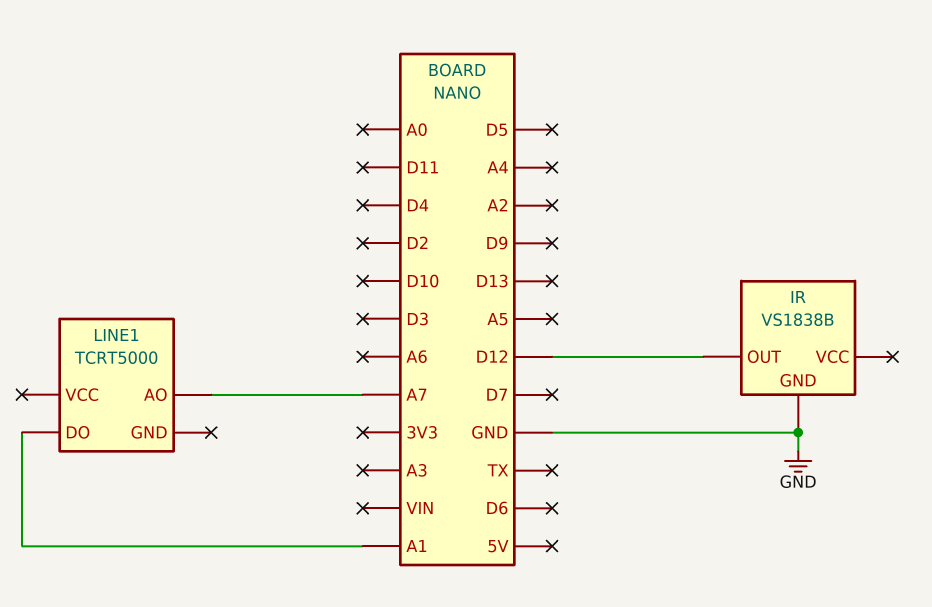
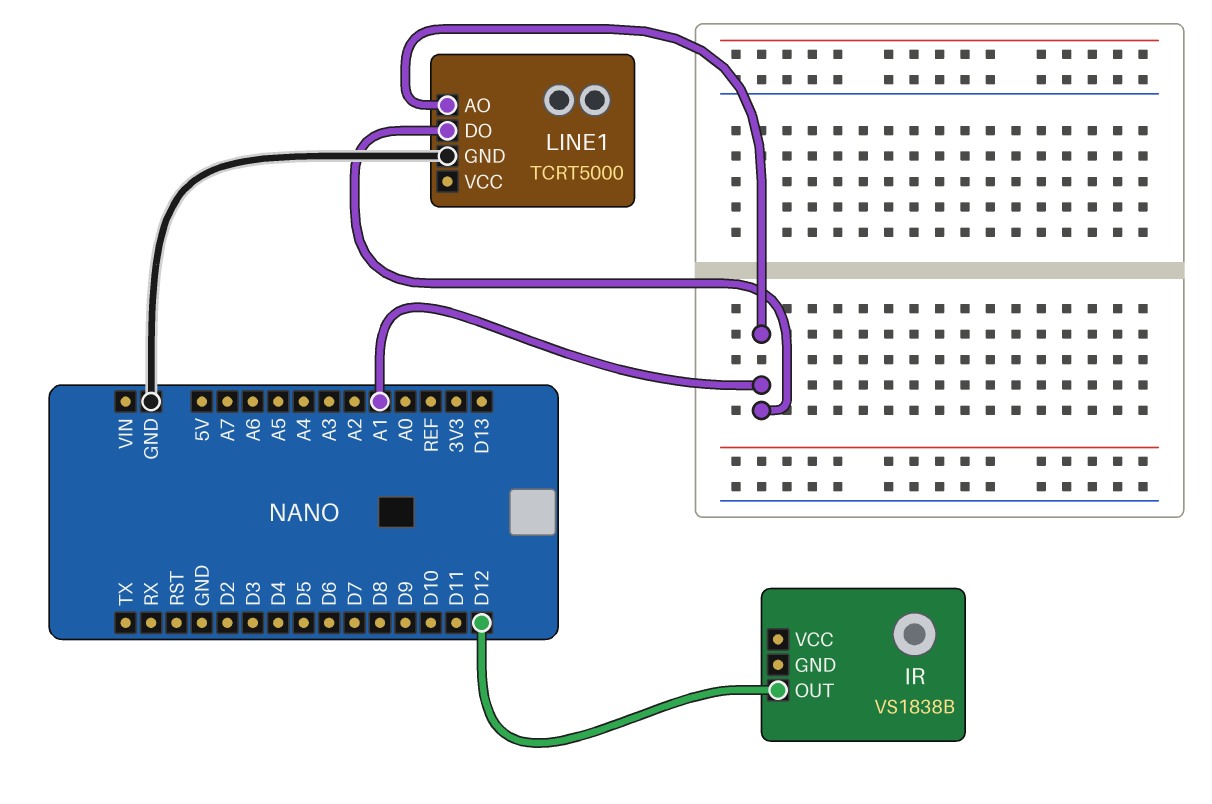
IR pin GND: GND -> none
LINE1 pin AO: A7 -> A1
LINE1 pin GND: none -> GND

